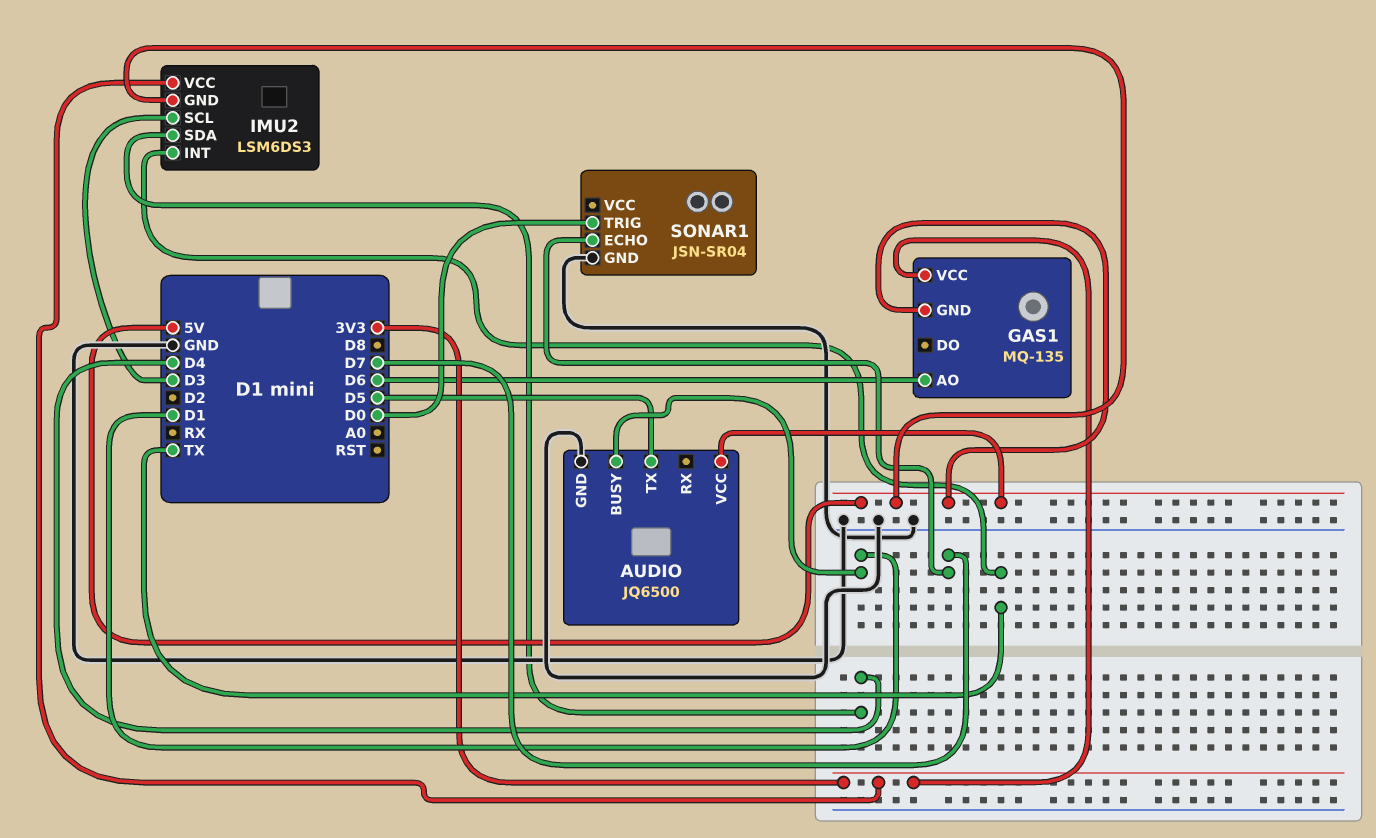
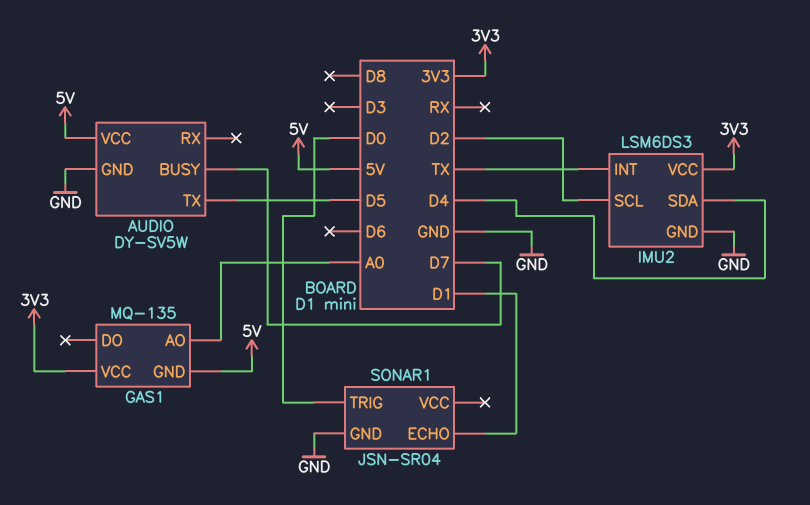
AUDIO: JQ6500 -> DY-SV5W
AUDIO pin BUSY: D1 -> D7
GAS1 pin AO: D6 -> A0
IMU2 pin GND: 5V -> GND
IMU2 pin SCL: D3 -> D2
SONAR1 pin ECHO: D7 -> D1

